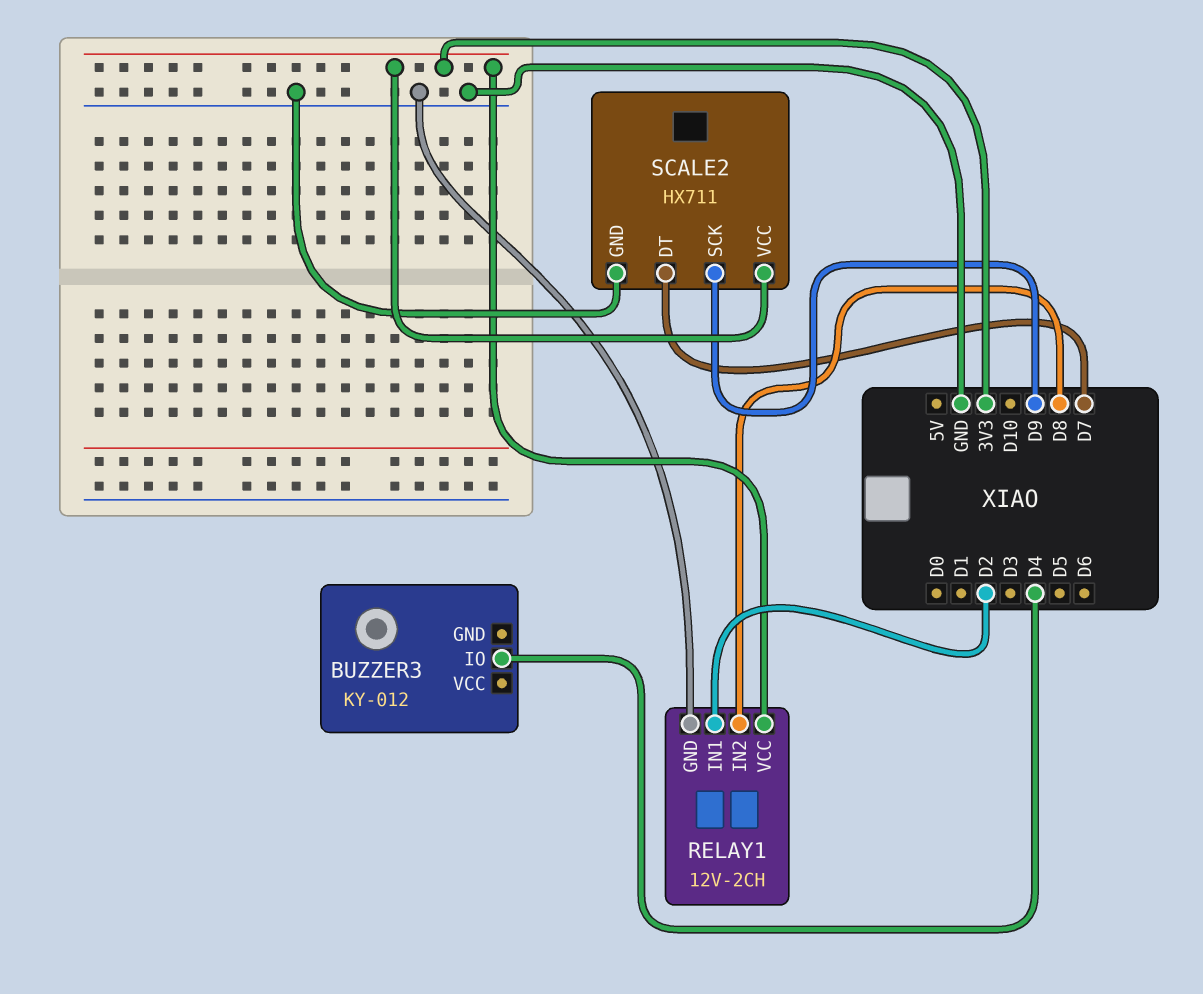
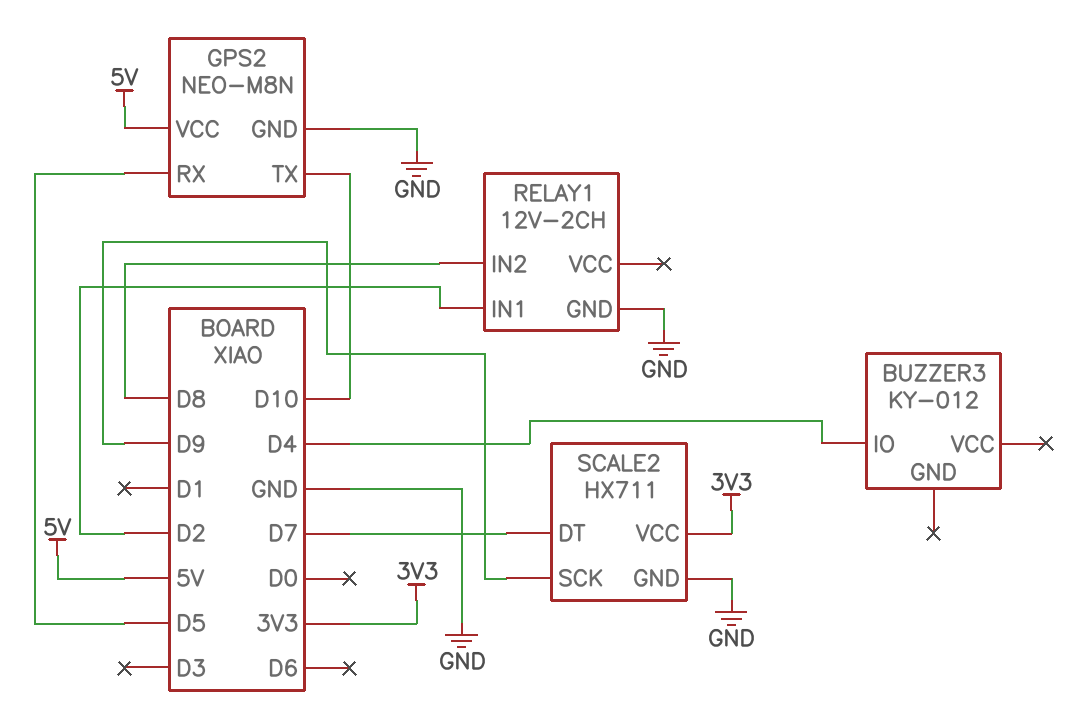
GPS2: none -> NEO-M8N
GPS2 pin GND: none -> GND
GPS2 pin RX: none -> D5
GPS2 pin TX: none -> D10
GPS2 pin VCC: none -> 5V
RELAY1 pin VCC: 3V3 -> none

